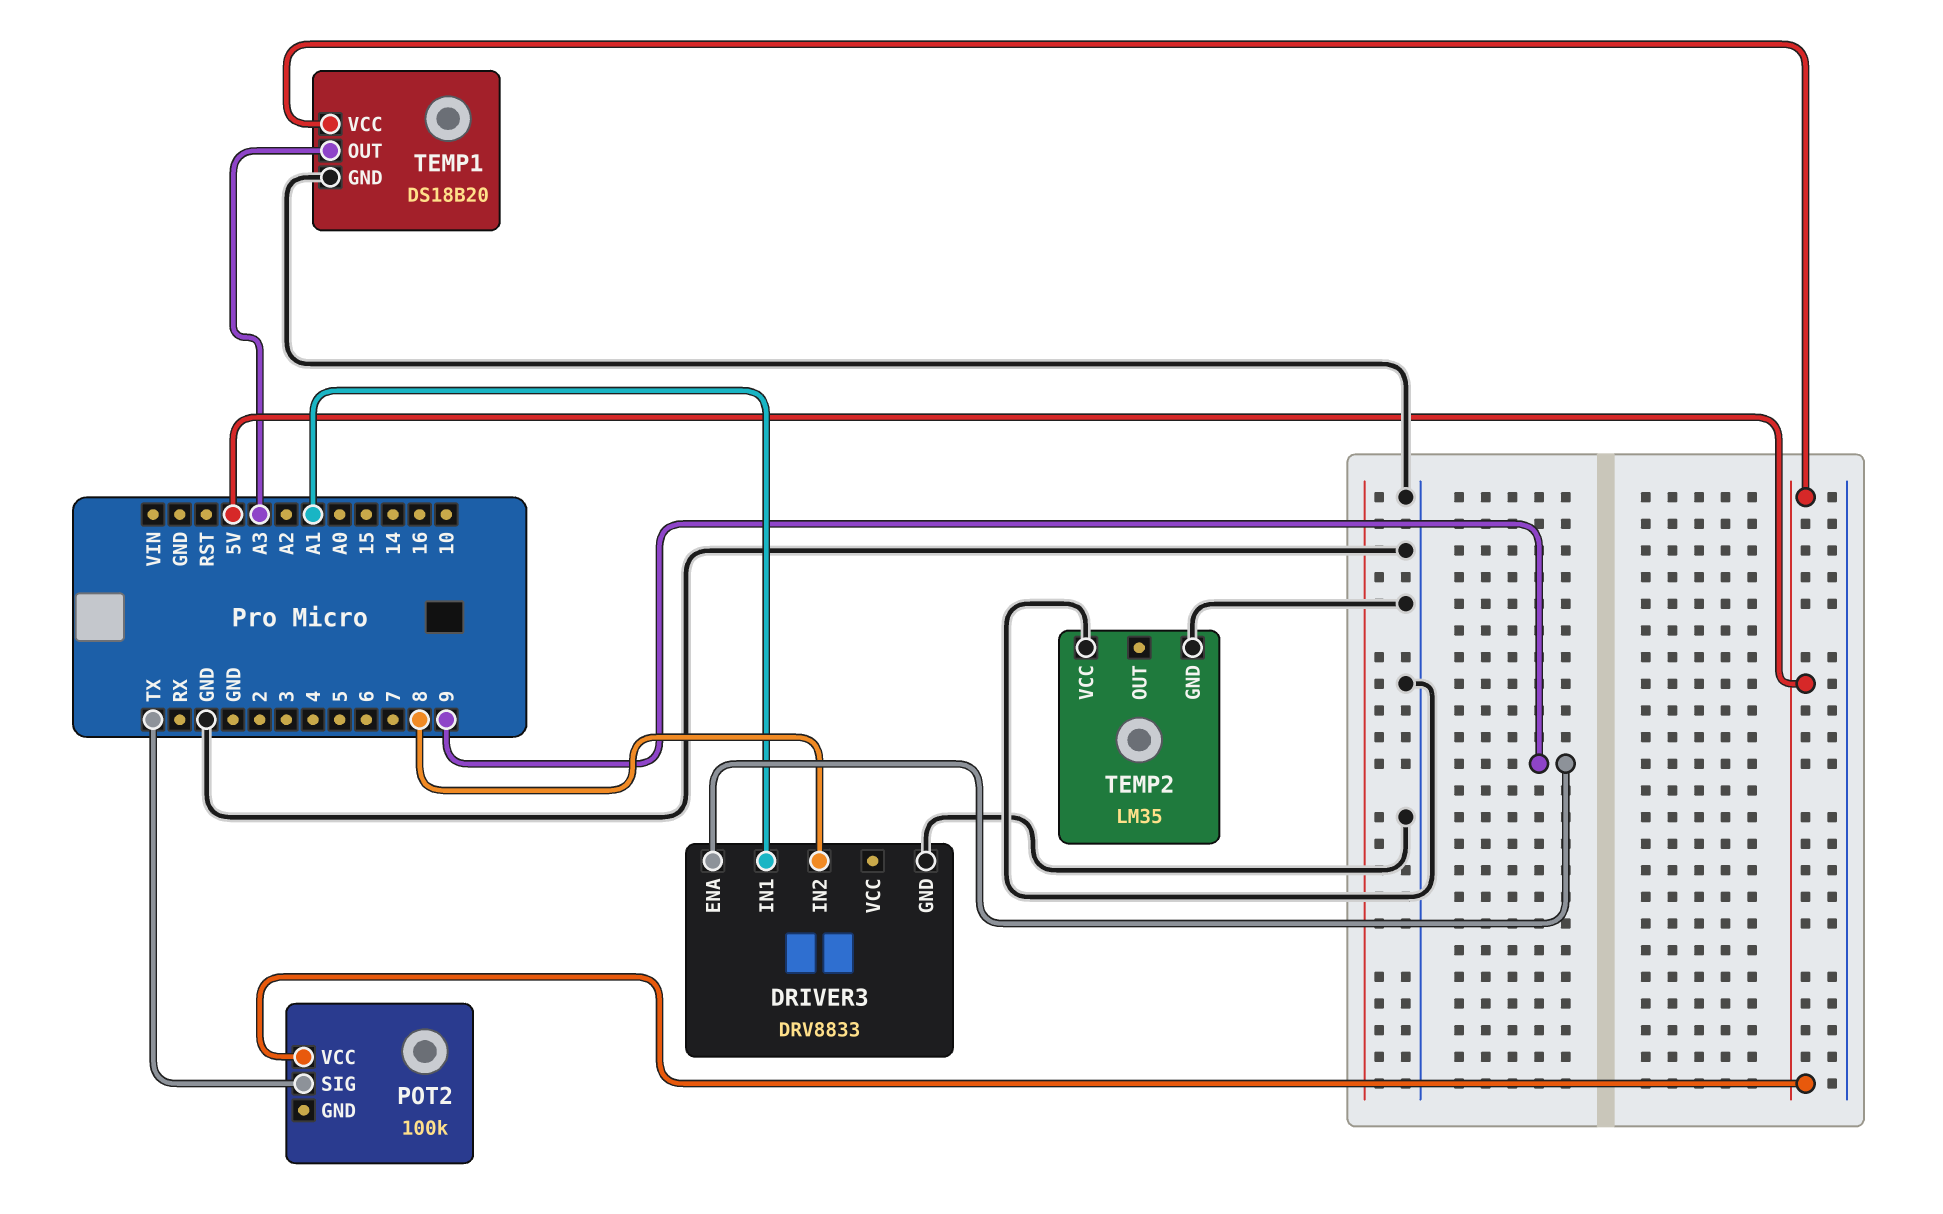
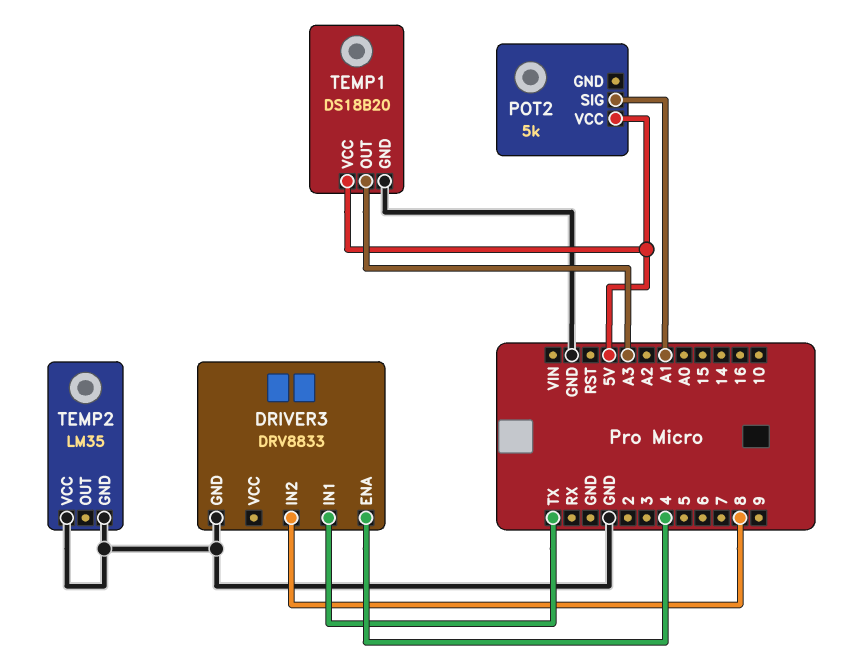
DRIVER3 pin ENA: 9 -> 4
DRIVER3 pin IN1: A1 -> TX
POT2: 100k -> 5k
POT2 pin SIG: TX -> A1

